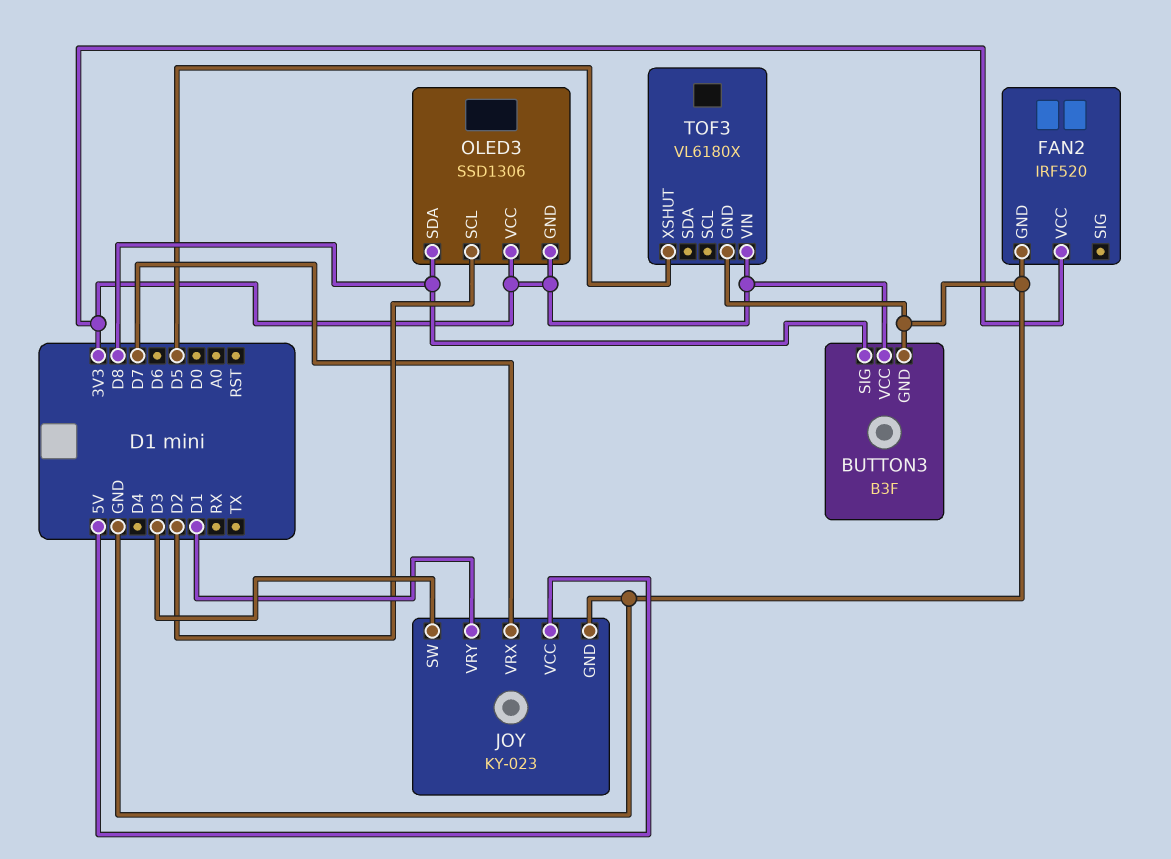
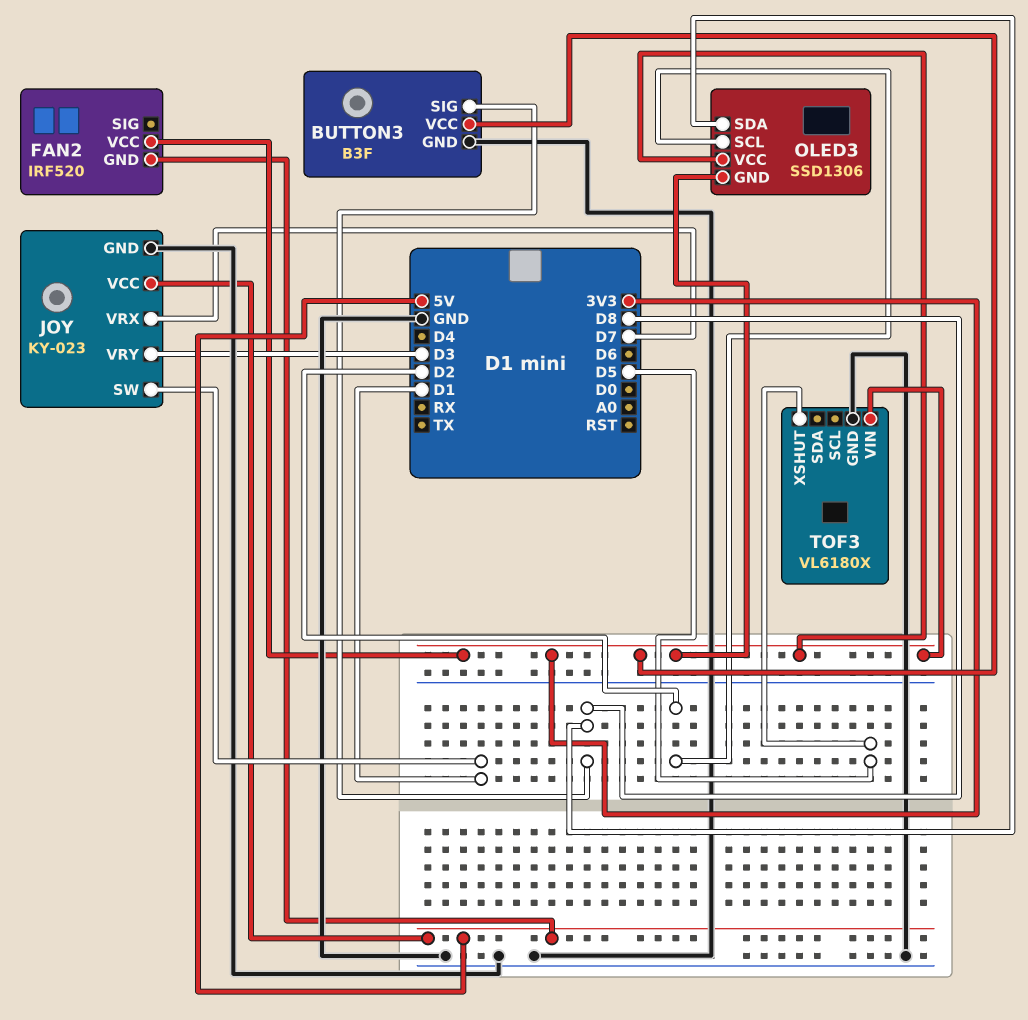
FAN2 pin GND: GND -> 5V
JOY pin SW: D3 -> D1
JOY pin VRY: D1 -> D3

